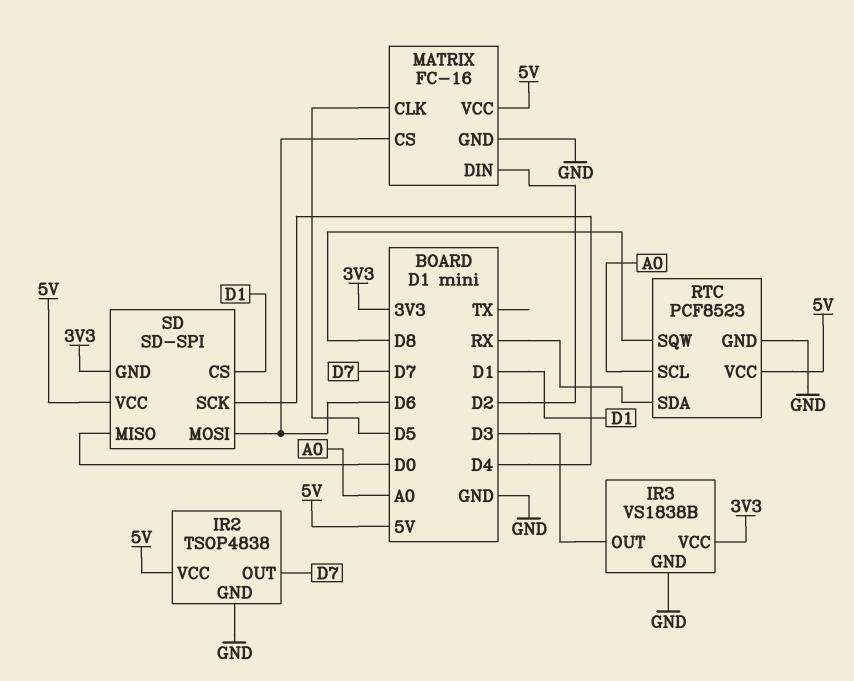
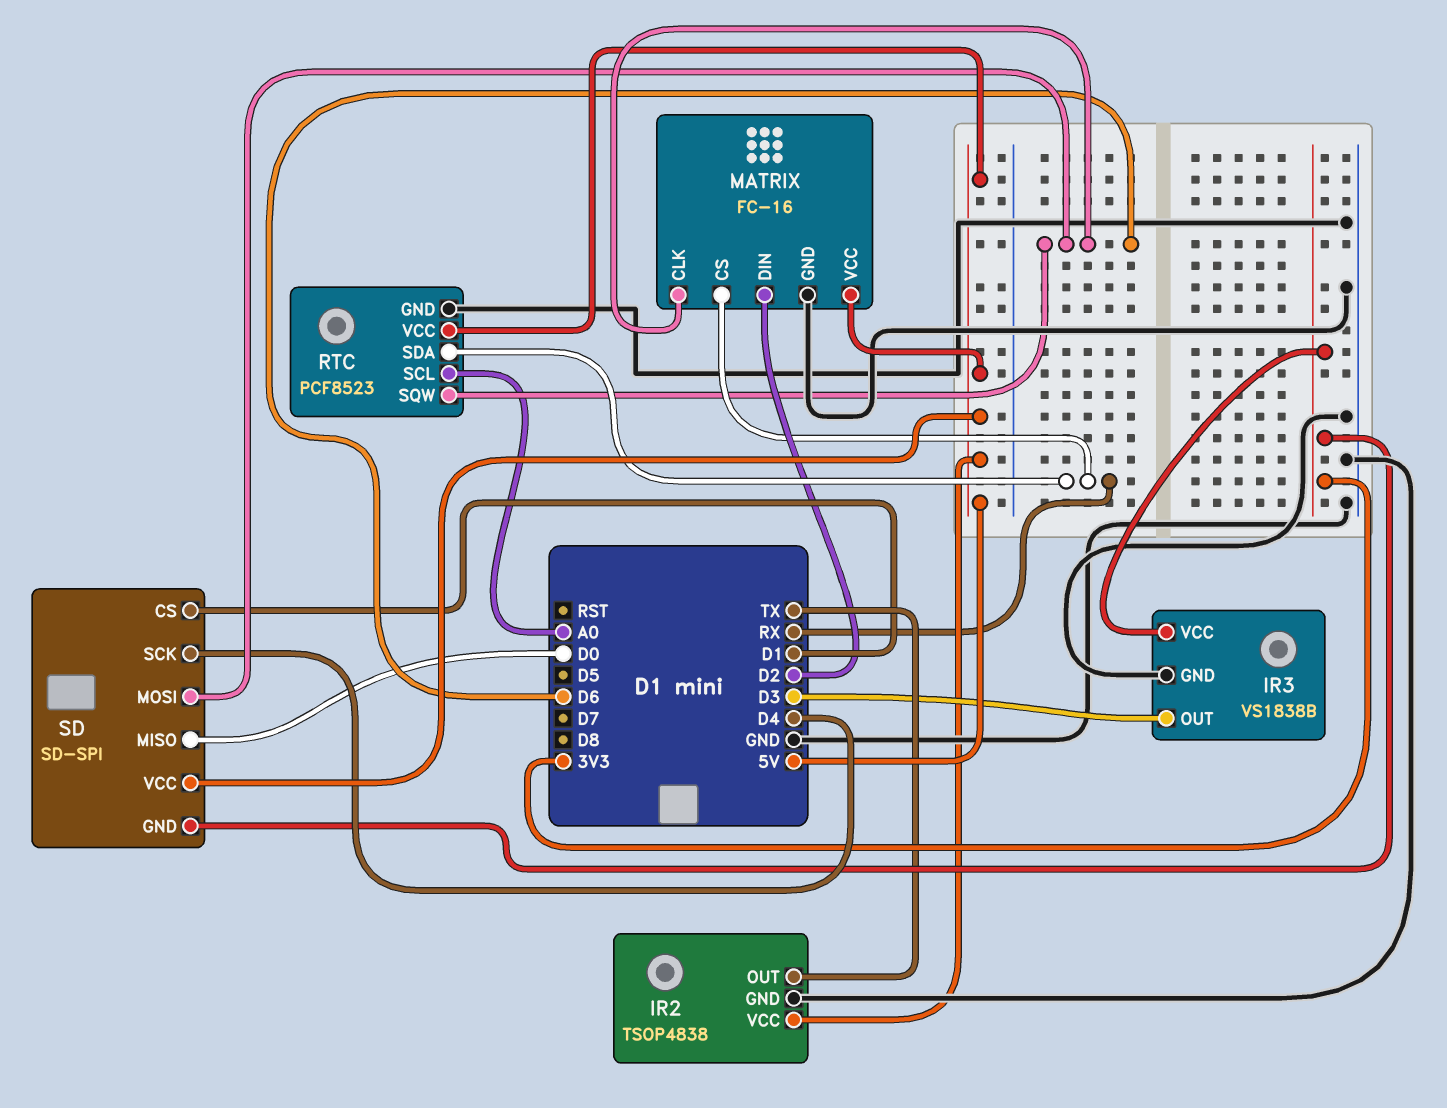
IR2 pin OUT: D7 -> TX
MATRIX pin CLK: D5 -> D6
MATRIX pin CS: D6 -> RX
RTC pin SQW: D8 -> D6

